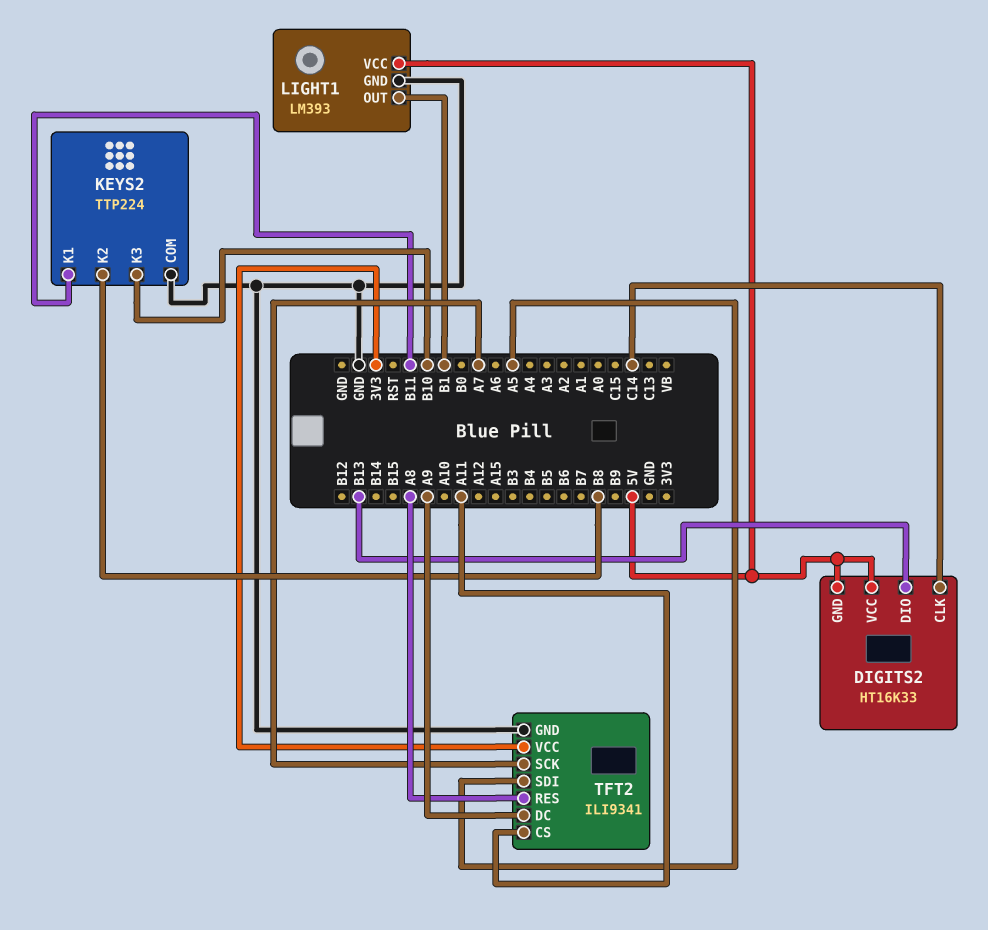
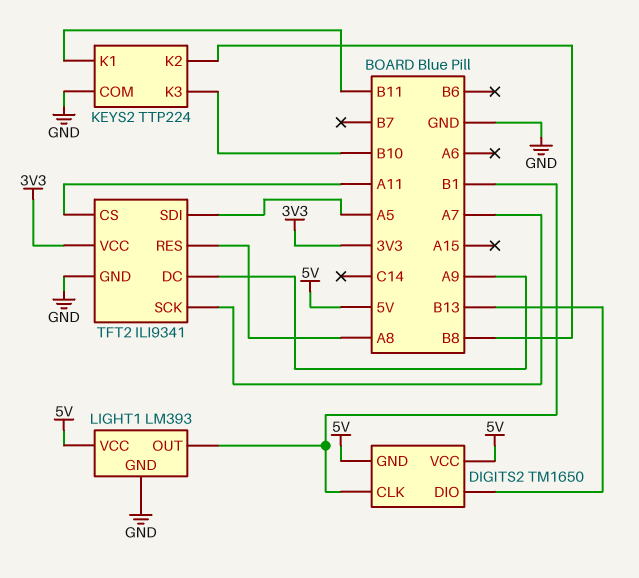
DIGITS2: HT16K33 -> TM1650
DIGITS2 pin CLK: C14 -> B1

